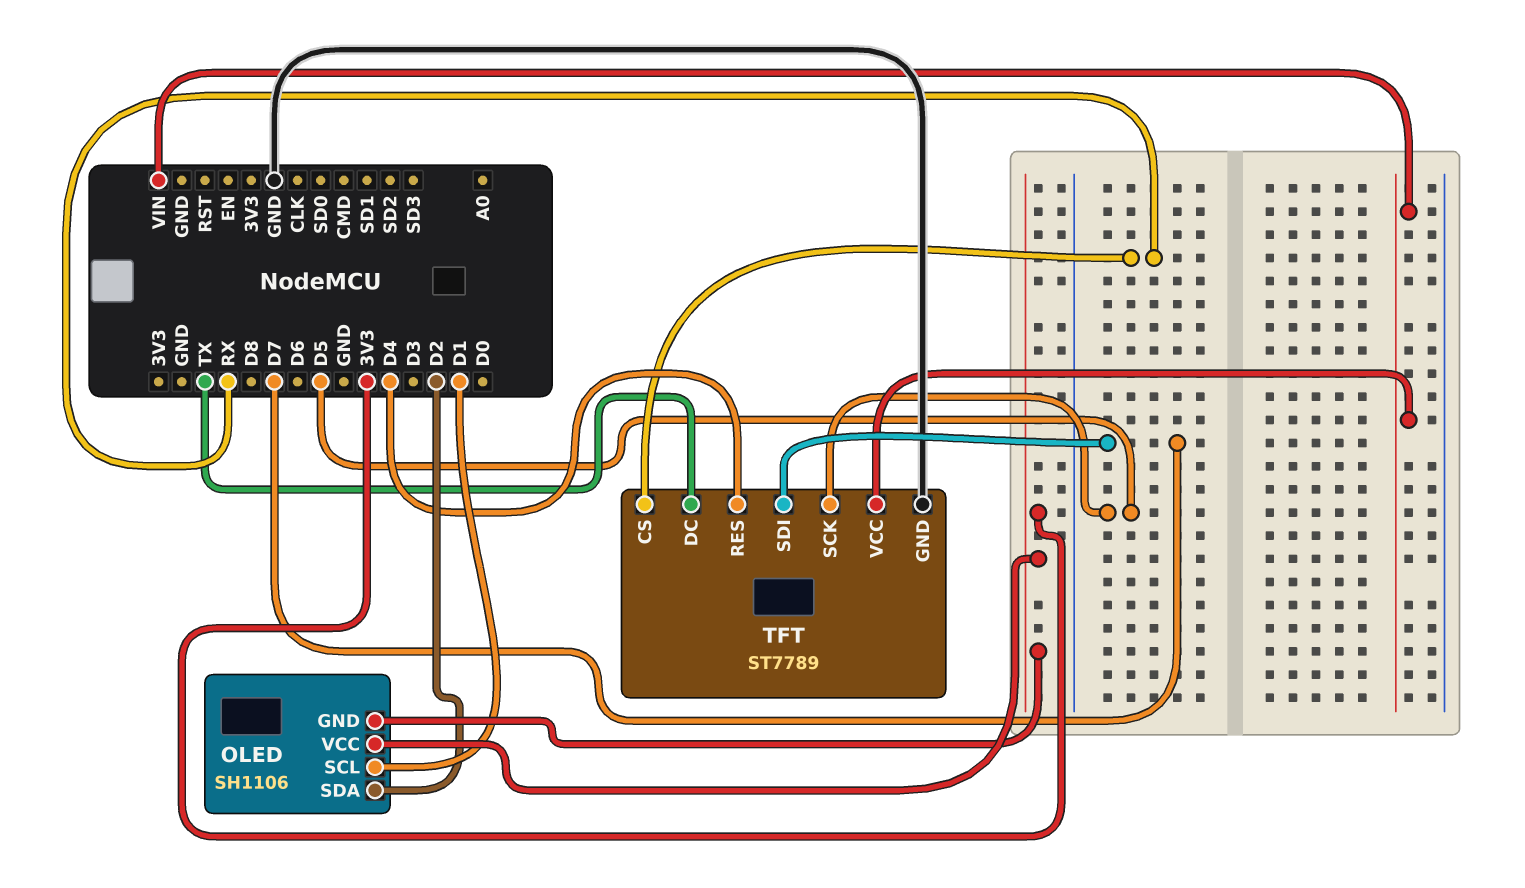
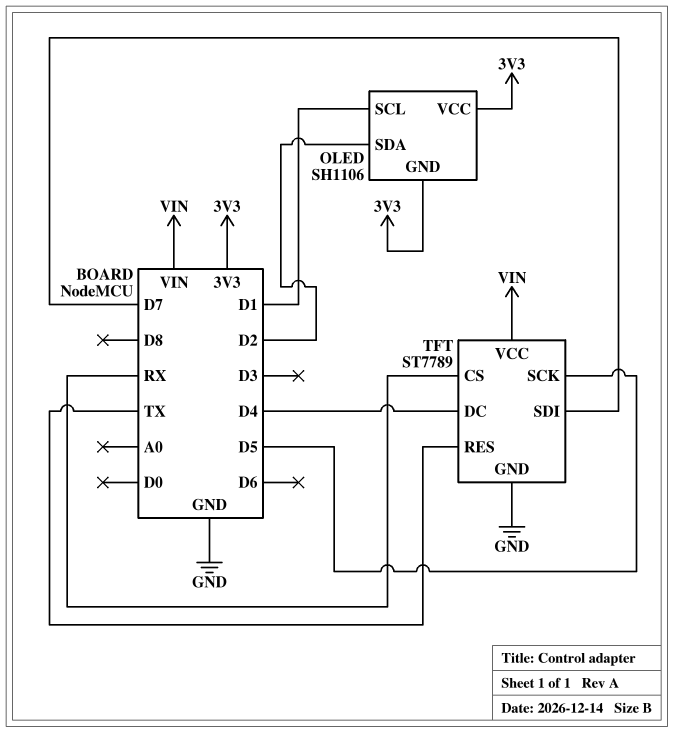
TFT pin DC: TX -> D4
TFT pin RES: D4 -> TX

